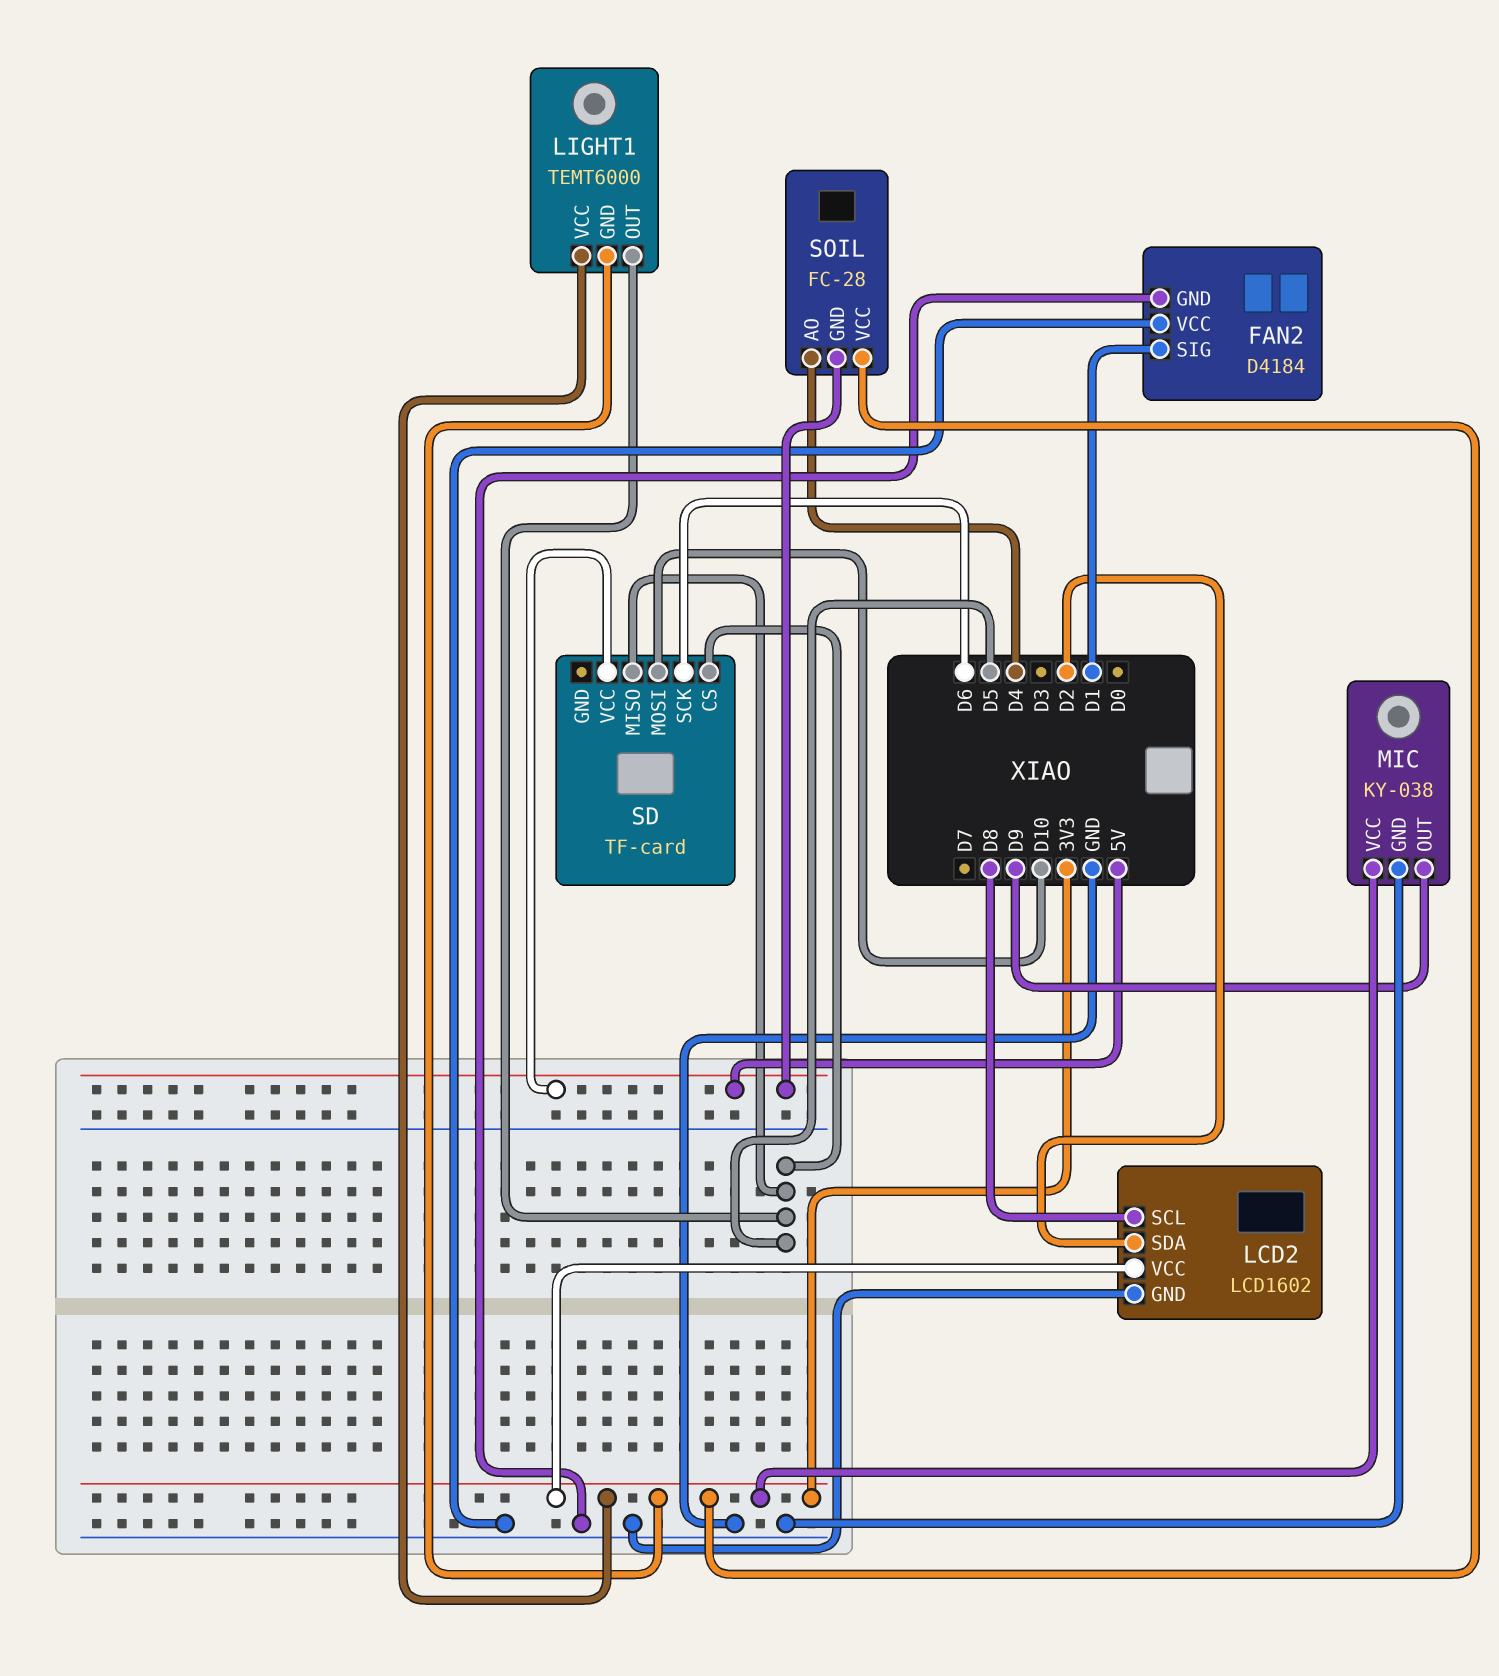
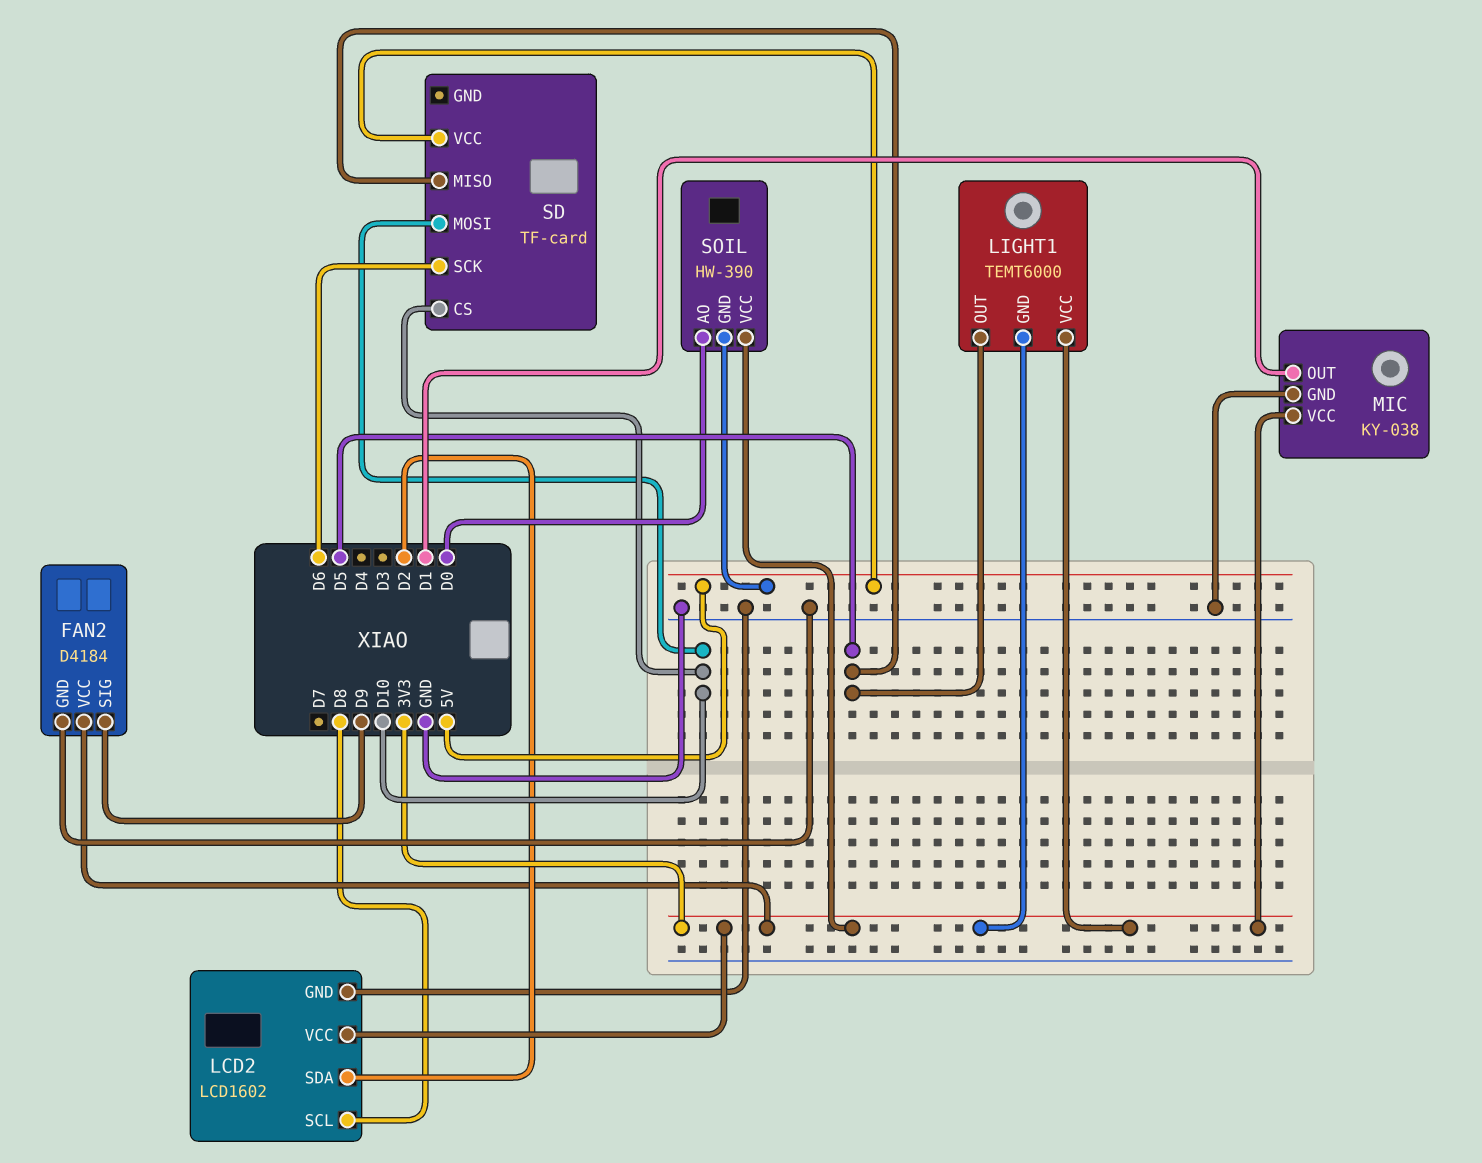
FAN2 pin SIG: D1 -> D9
FAN2 pin VCC: GND -> 3V3
MIC pin OUT: D9 -> D1
SD pin CS: D5 -> D10
SOIL: FC-28 -> HW-390
SOIL pin AO: D4 -> D0

